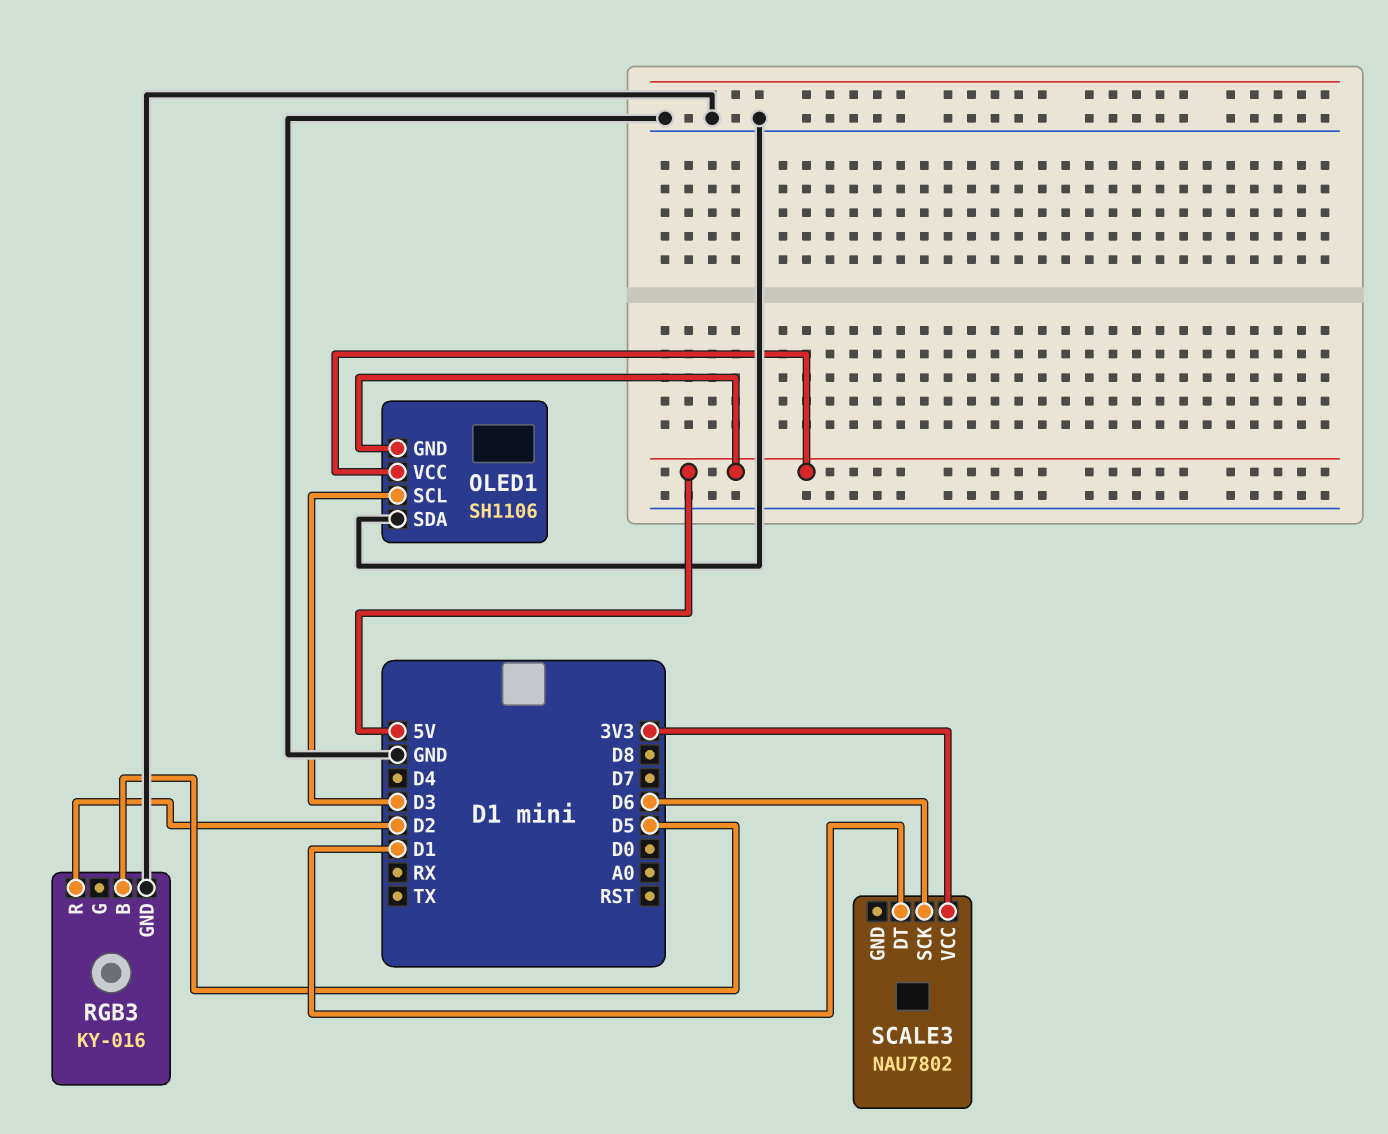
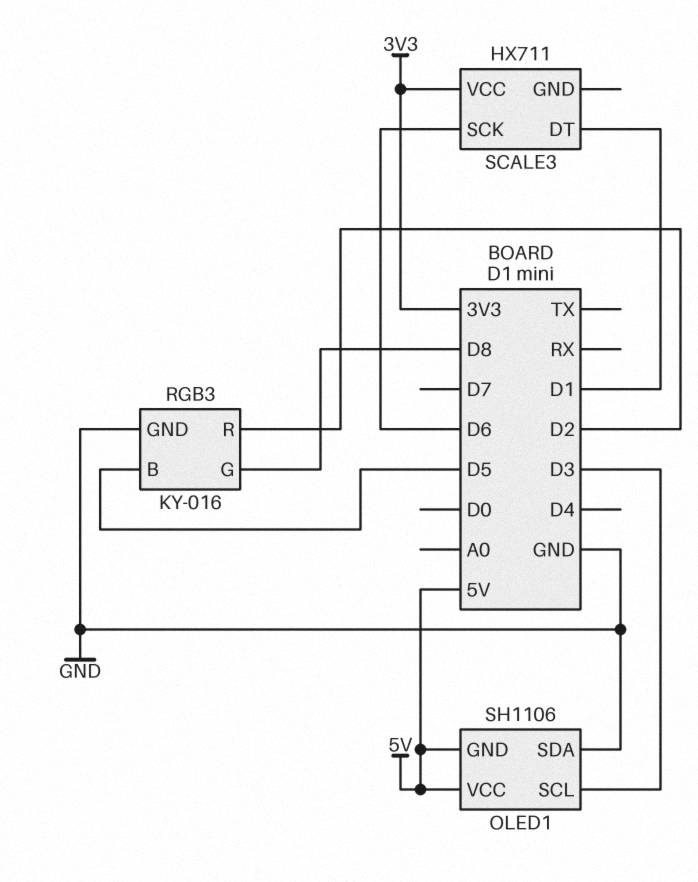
RGB3 pin G: none -> D8
SCALE3: NAU7802 -> HX711

